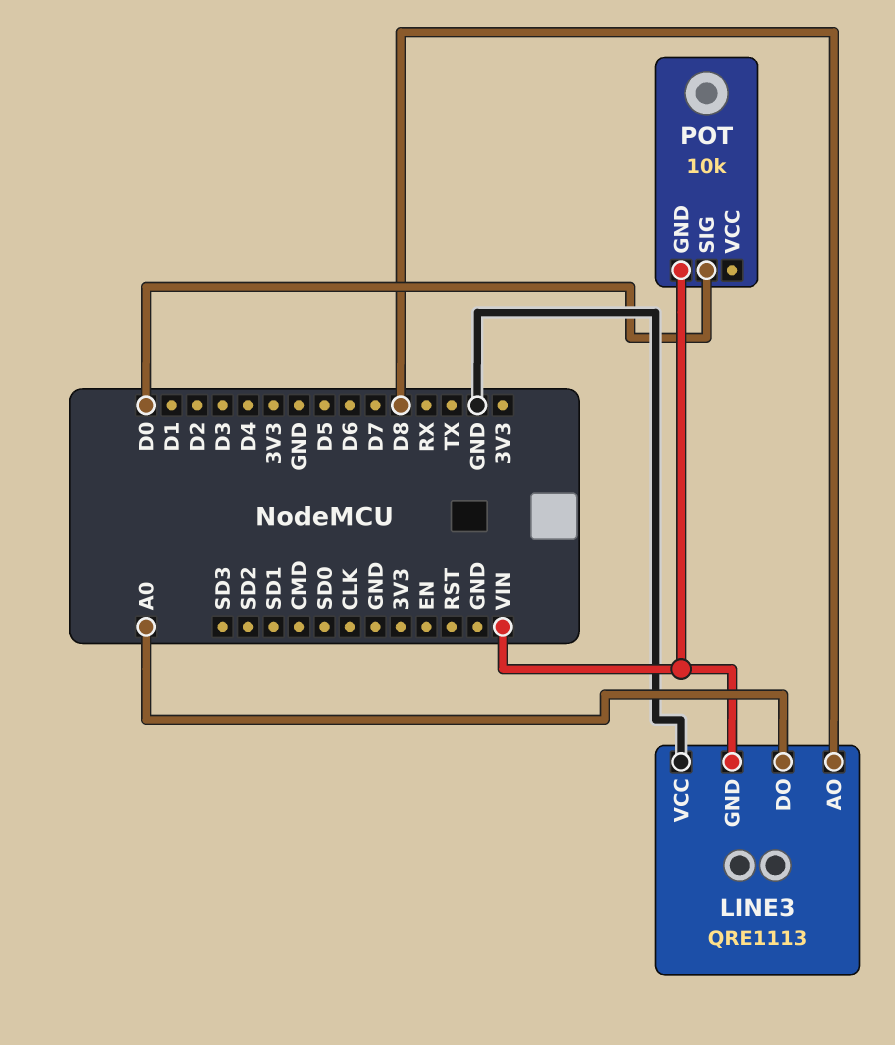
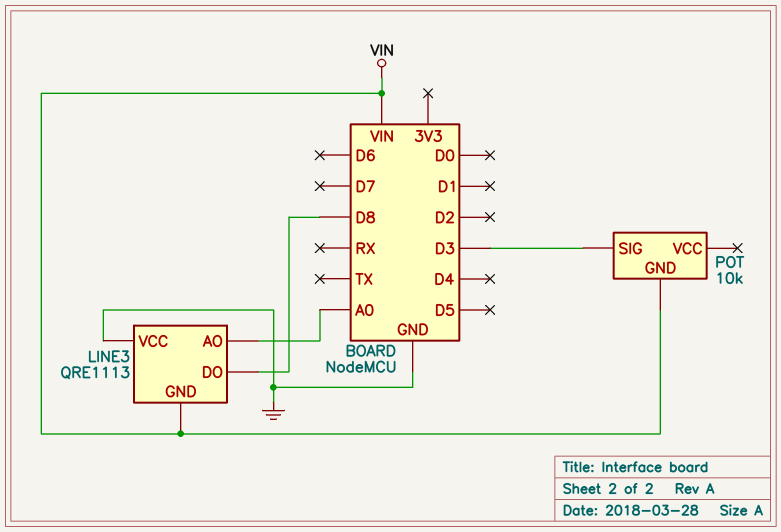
LINE3 pin AO: D8 -> A0
LINE3 pin DO: A0 -> D8
POT pin SIG: D0 -> D3

